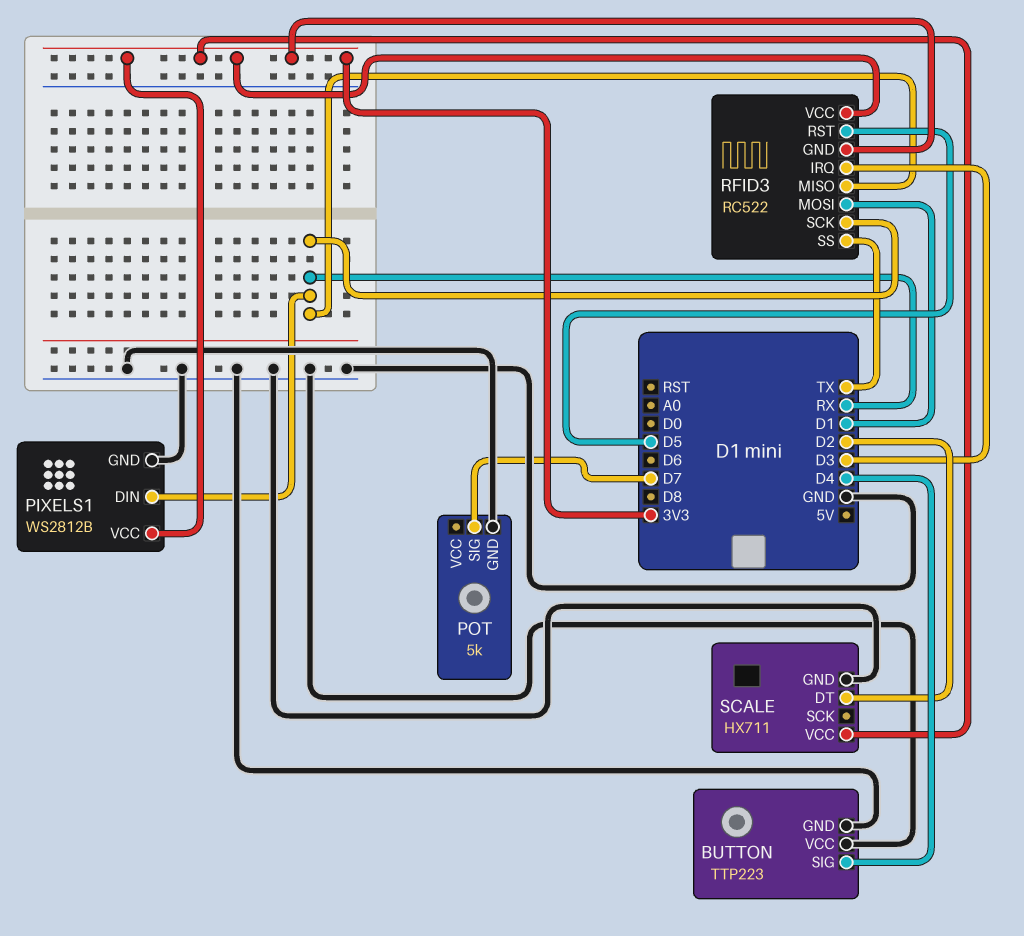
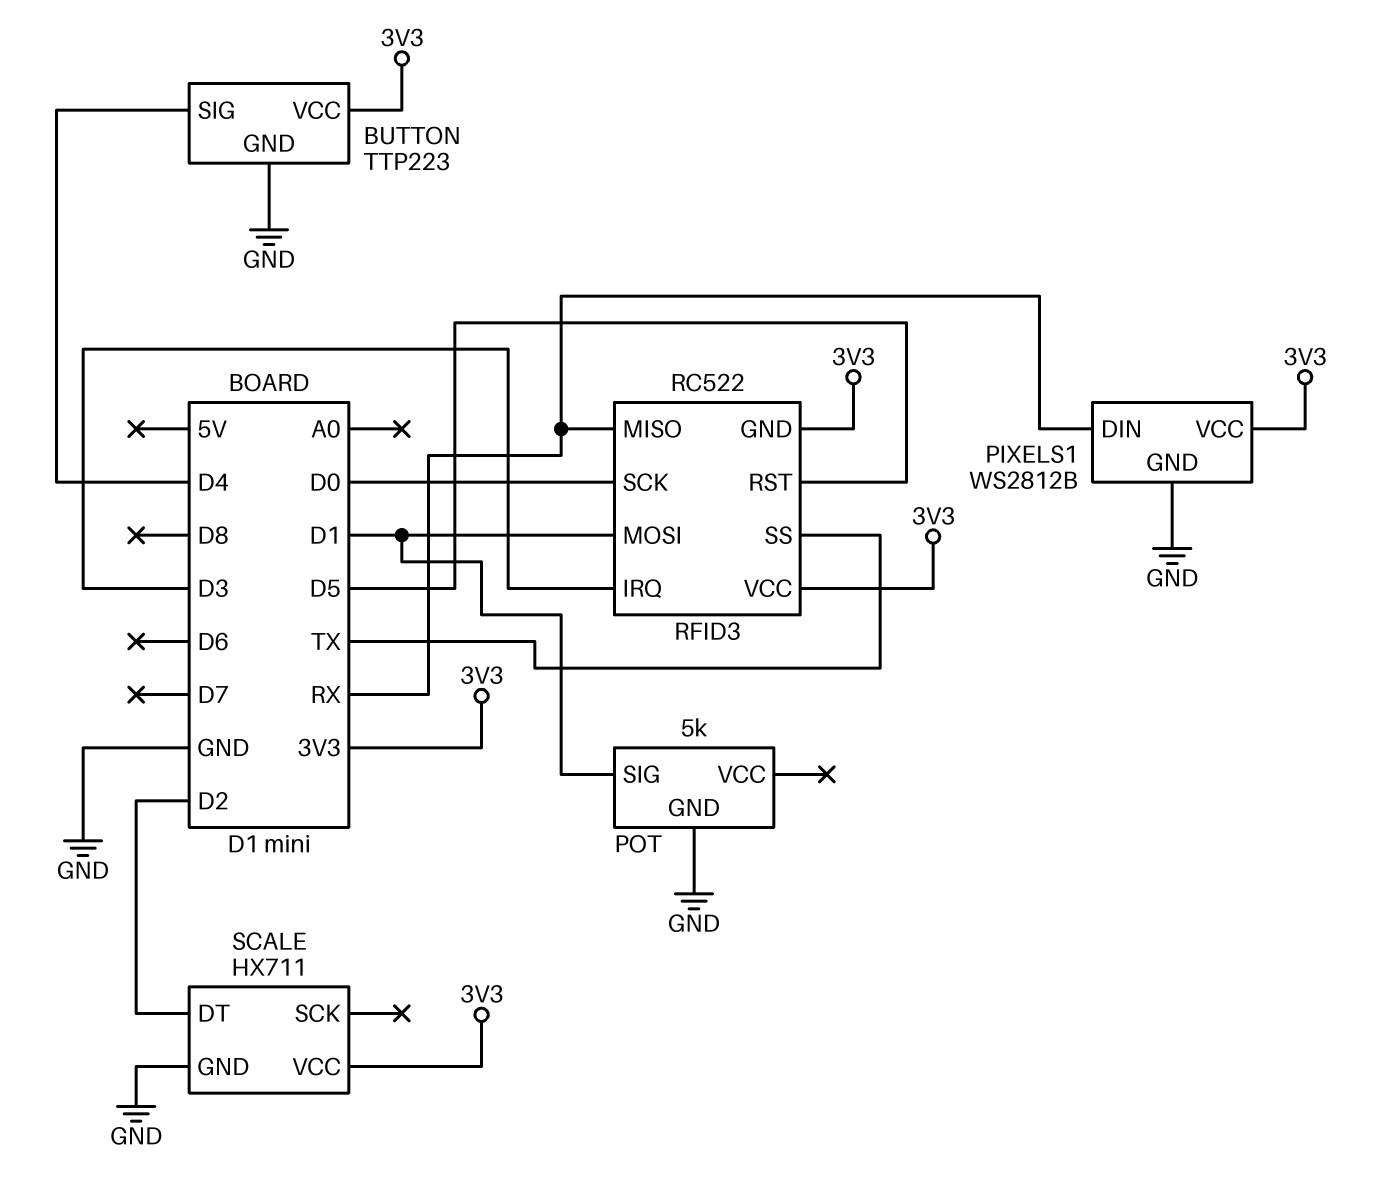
BUTTON pin VCC: GND -> 3V3
POT pin SIG: D7 -> D1
RFID3 pin SCK: RX -> D0

